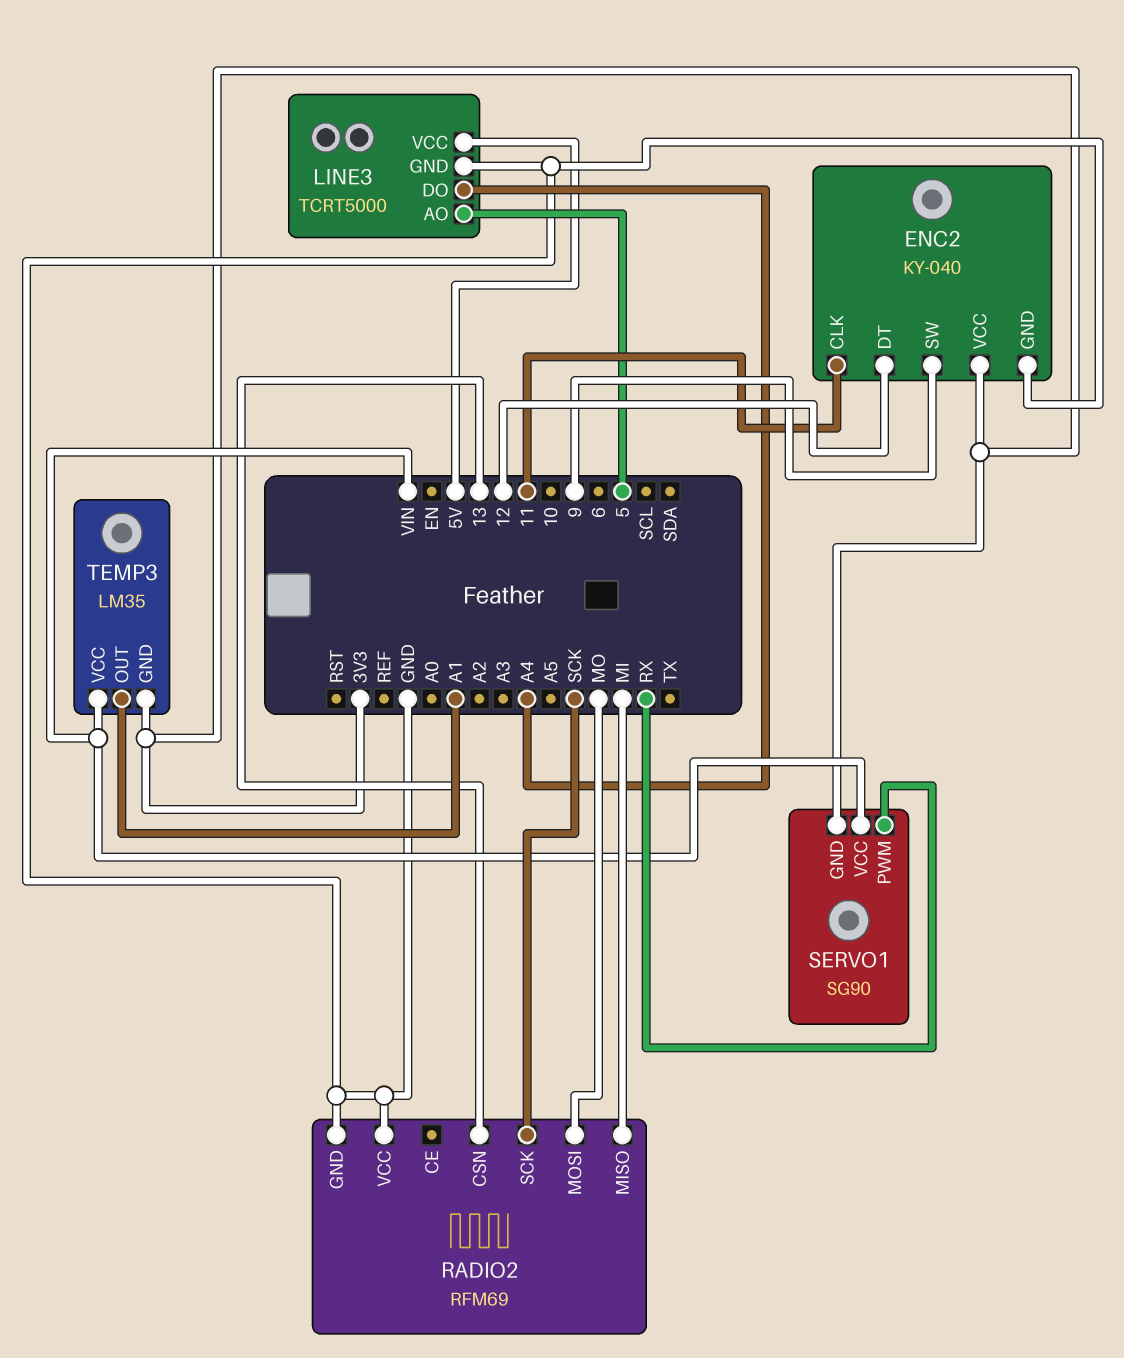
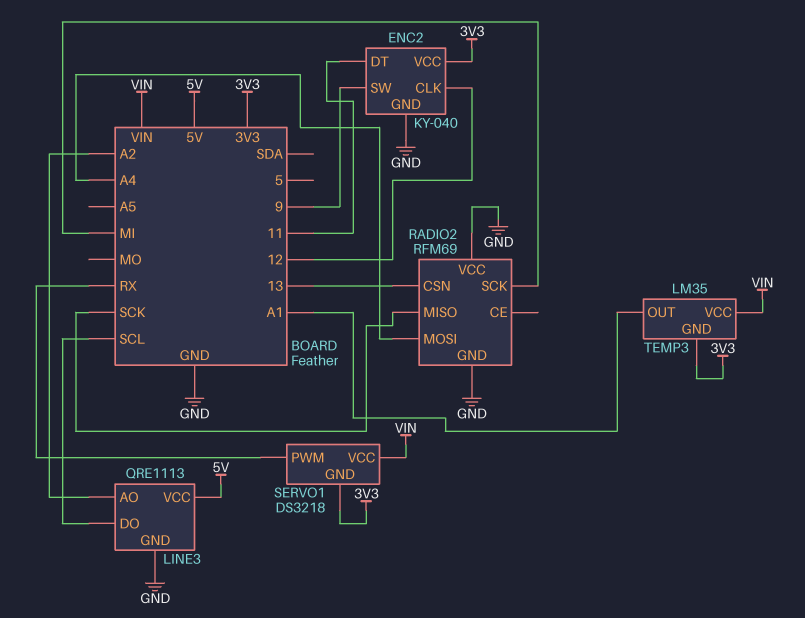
ENC2 pin CLK: 11 -> 12
ENC2 pin DT: 12 -> 11
LINE3: TCRT5000 -> QRE1113
LINE3 pin AO: 5 -> A2
LINE3 pin DO: A4 -> SCL
RADIO2 pin MISO: MI -> SCK
RADIO2 pin MOSI: MO -> A4
RADIO2 pin SCK: SCK -> MI
SERVO1: SG90 -> DS3218

